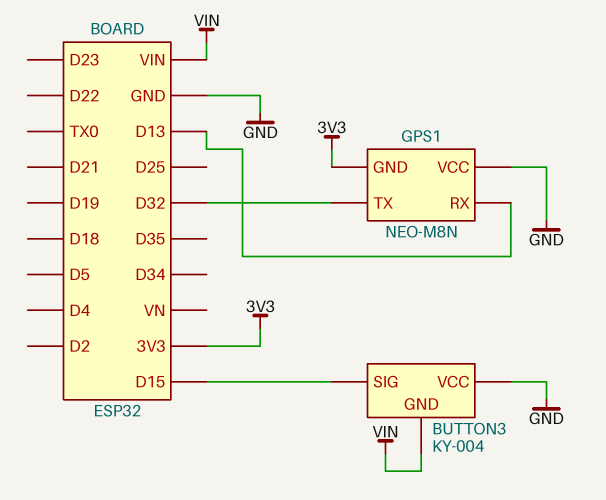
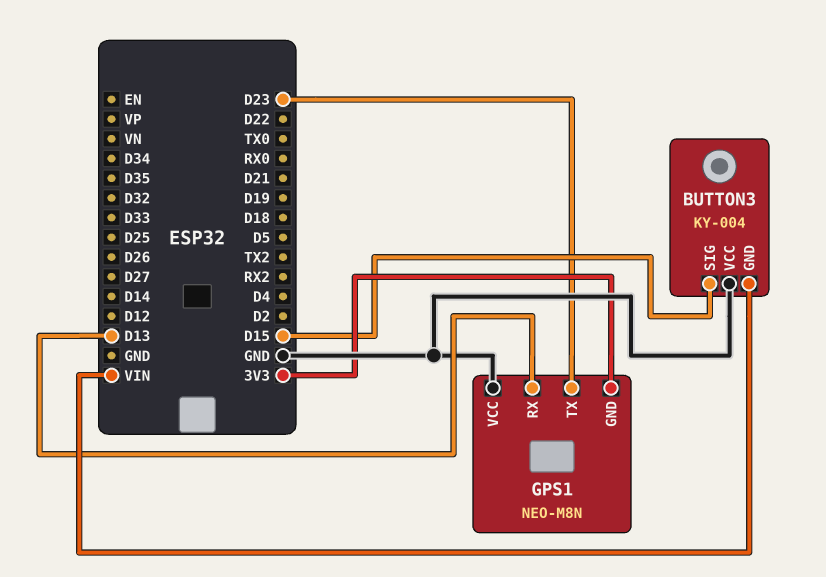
GPS1 pin TX: D32 -> D23

